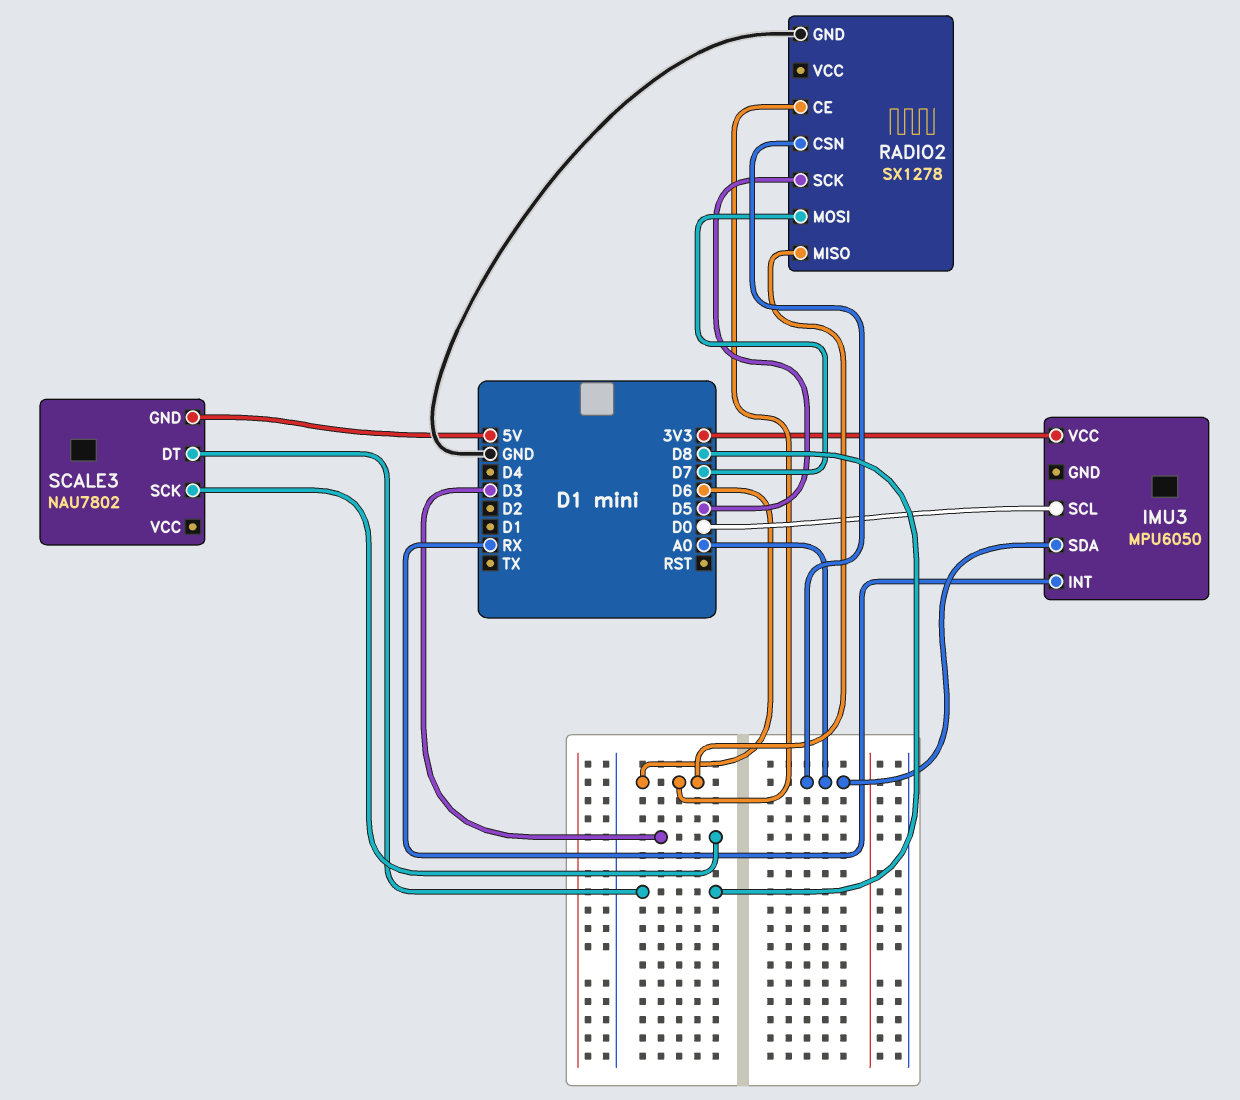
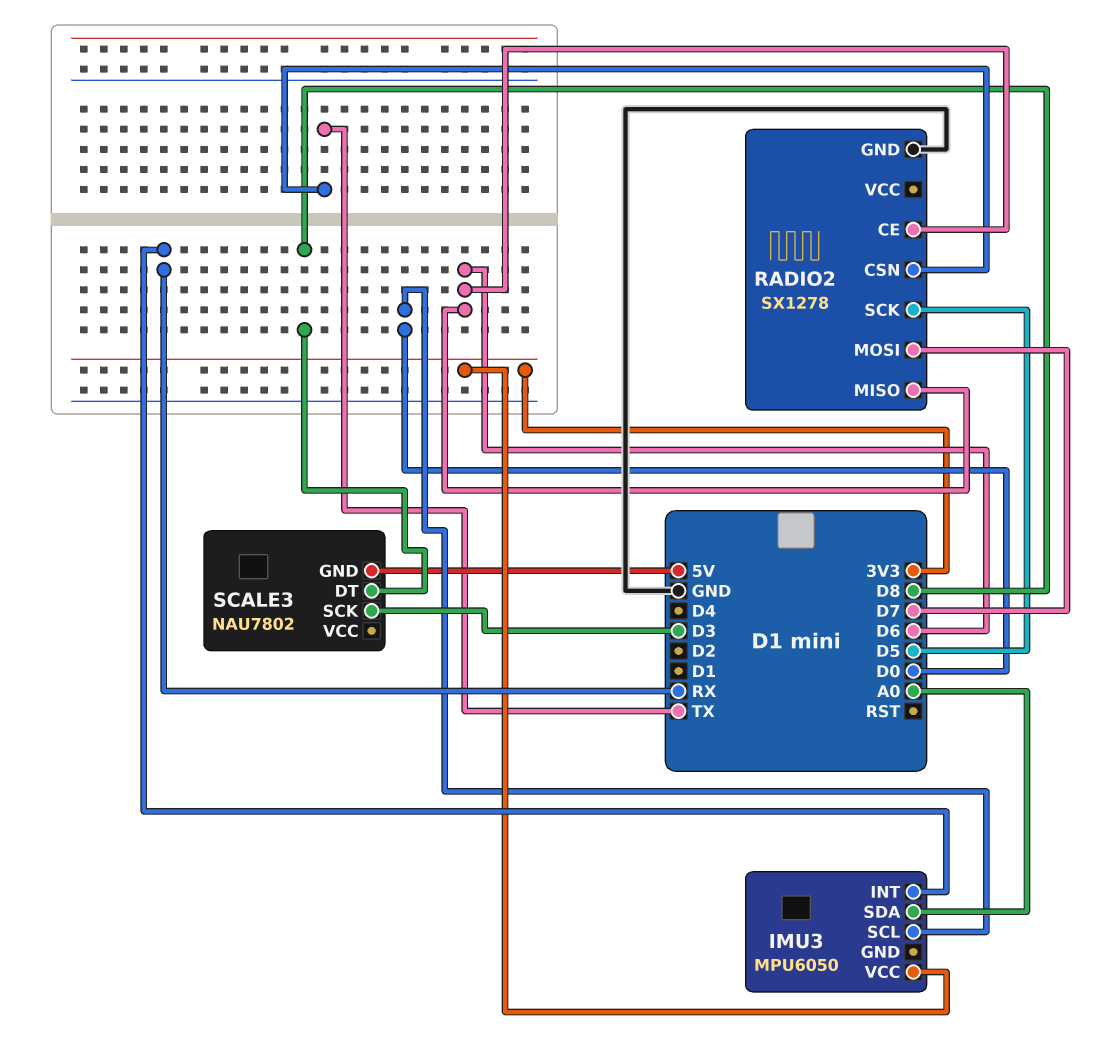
RADIO2 pin CSN: A0 -> TX

